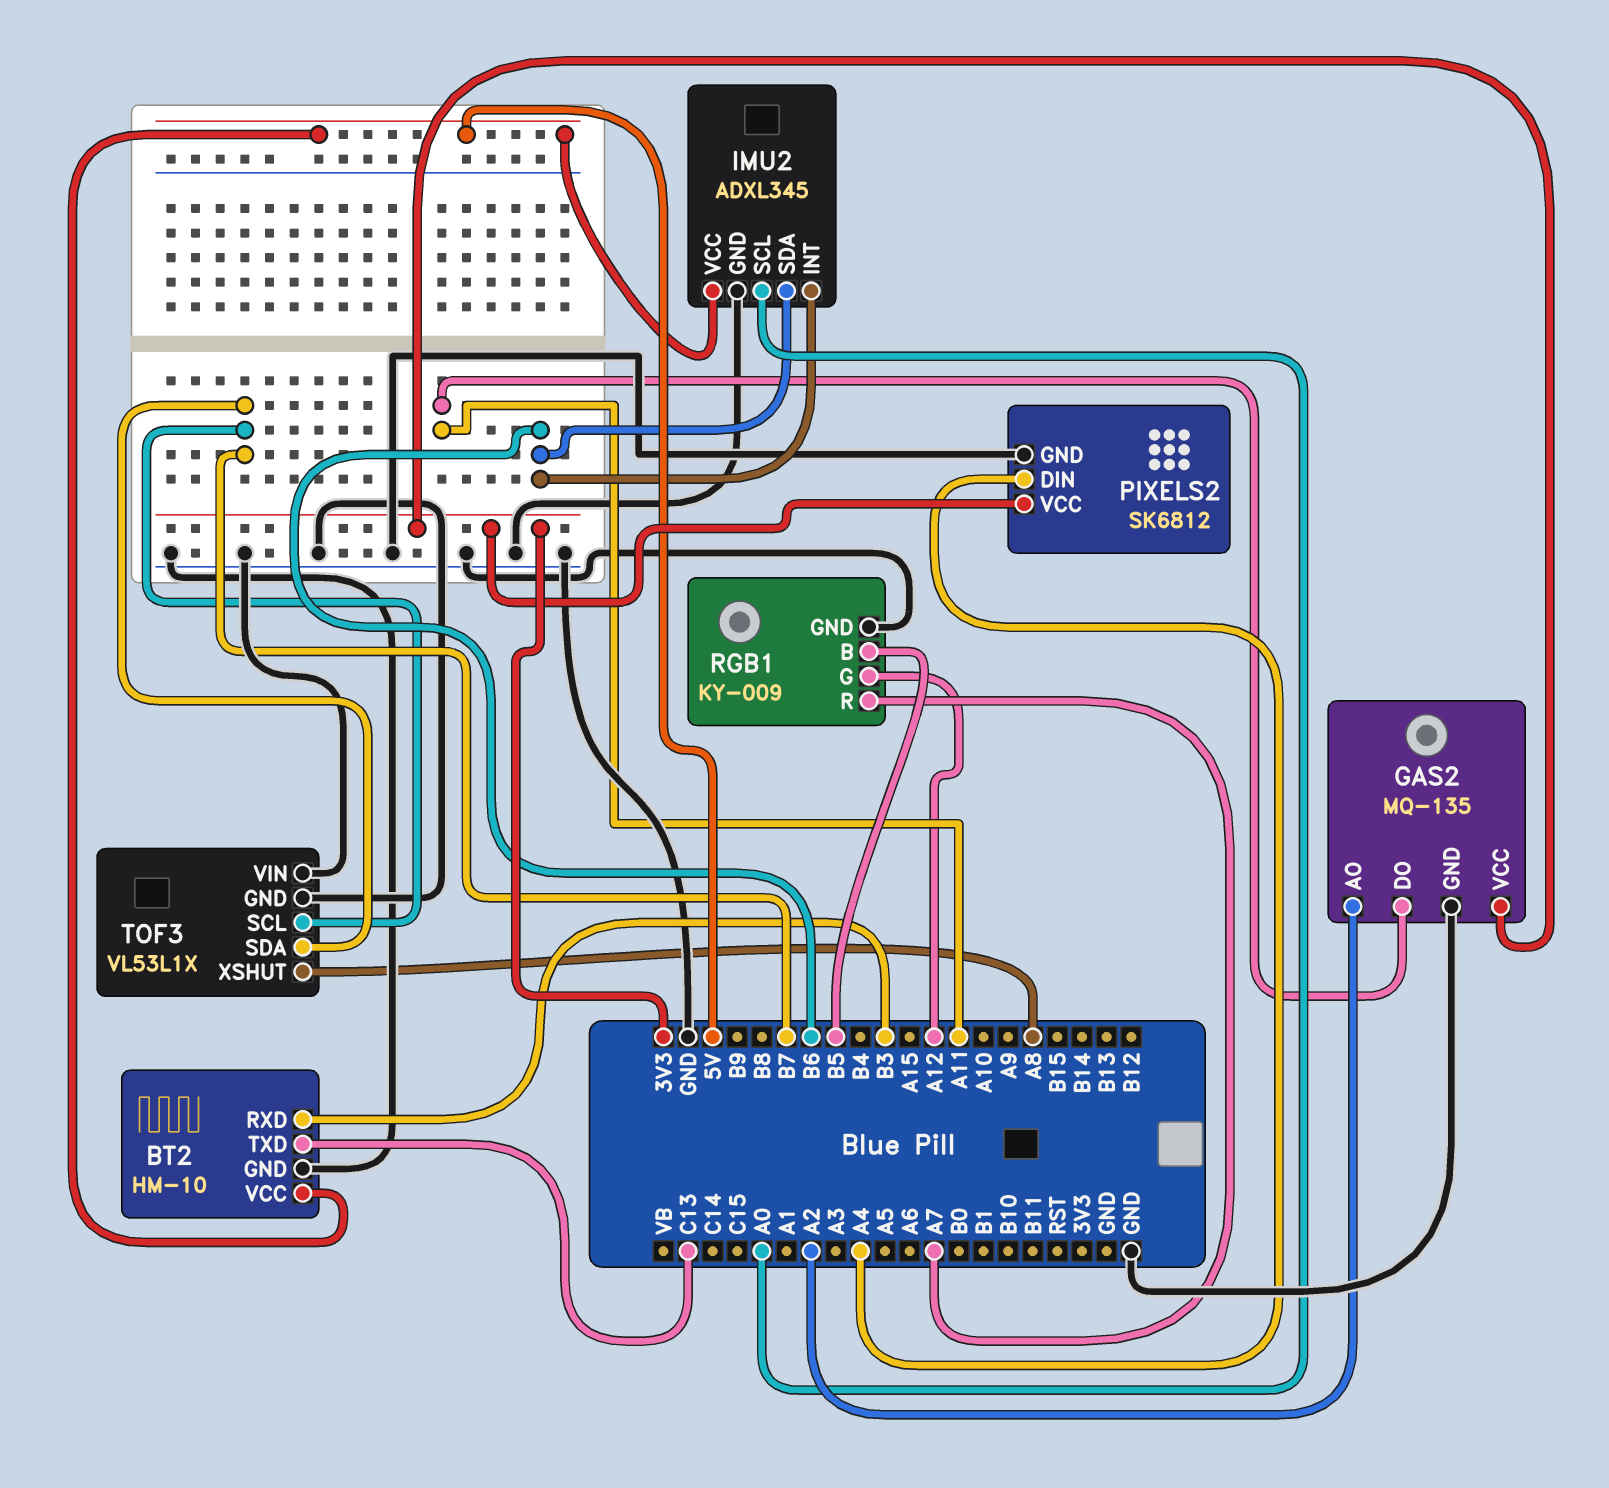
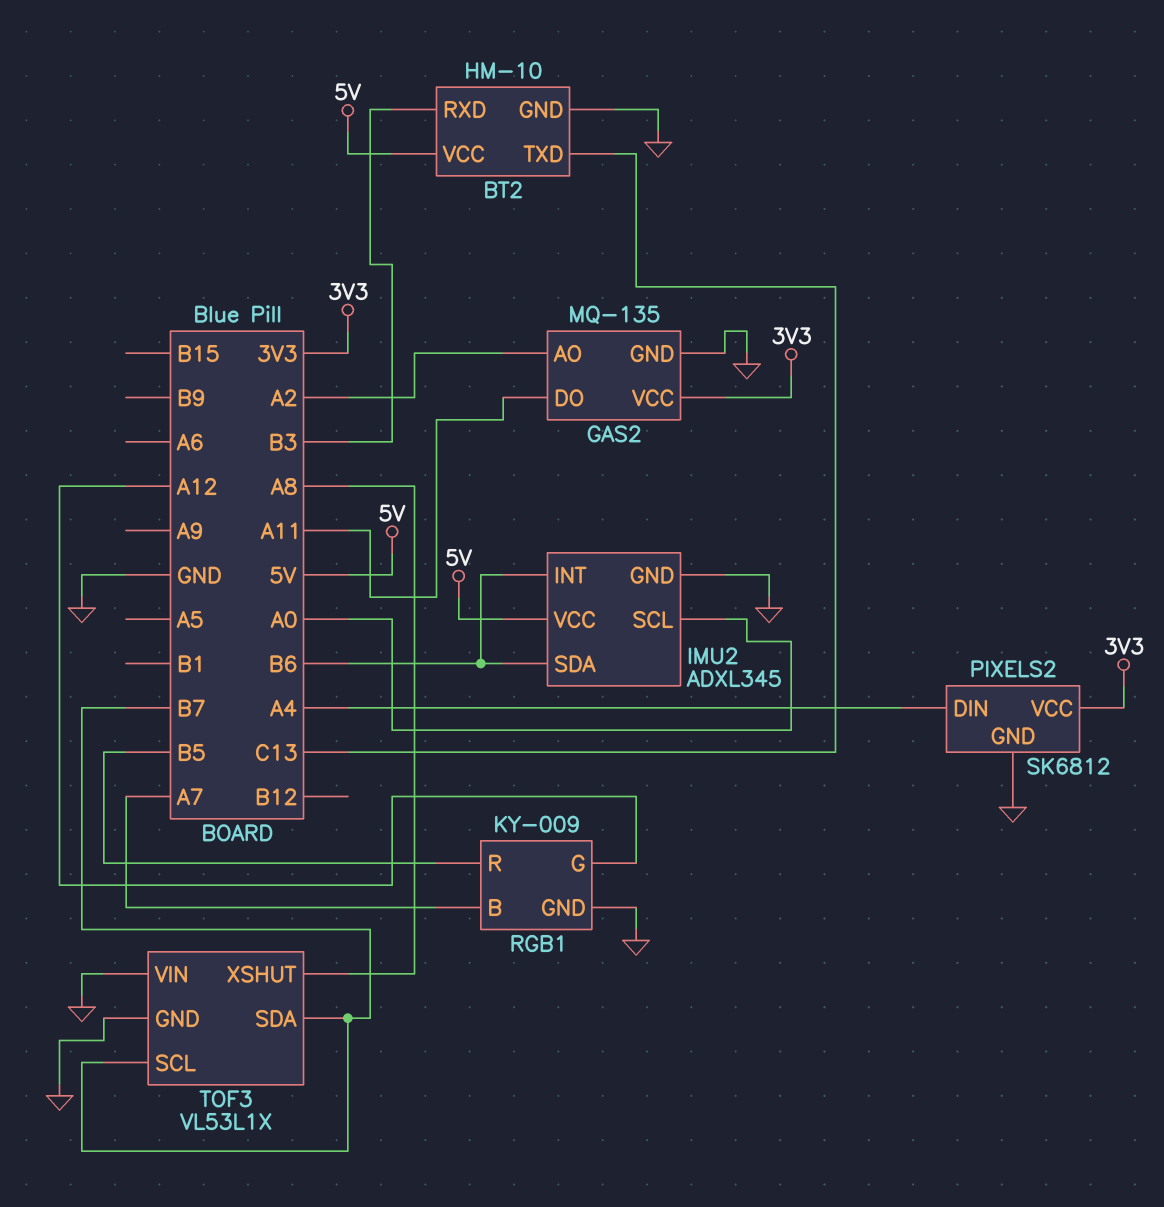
RGB1 pin B: B5 -> A7
RGB1 pin R: A7 -> B5

